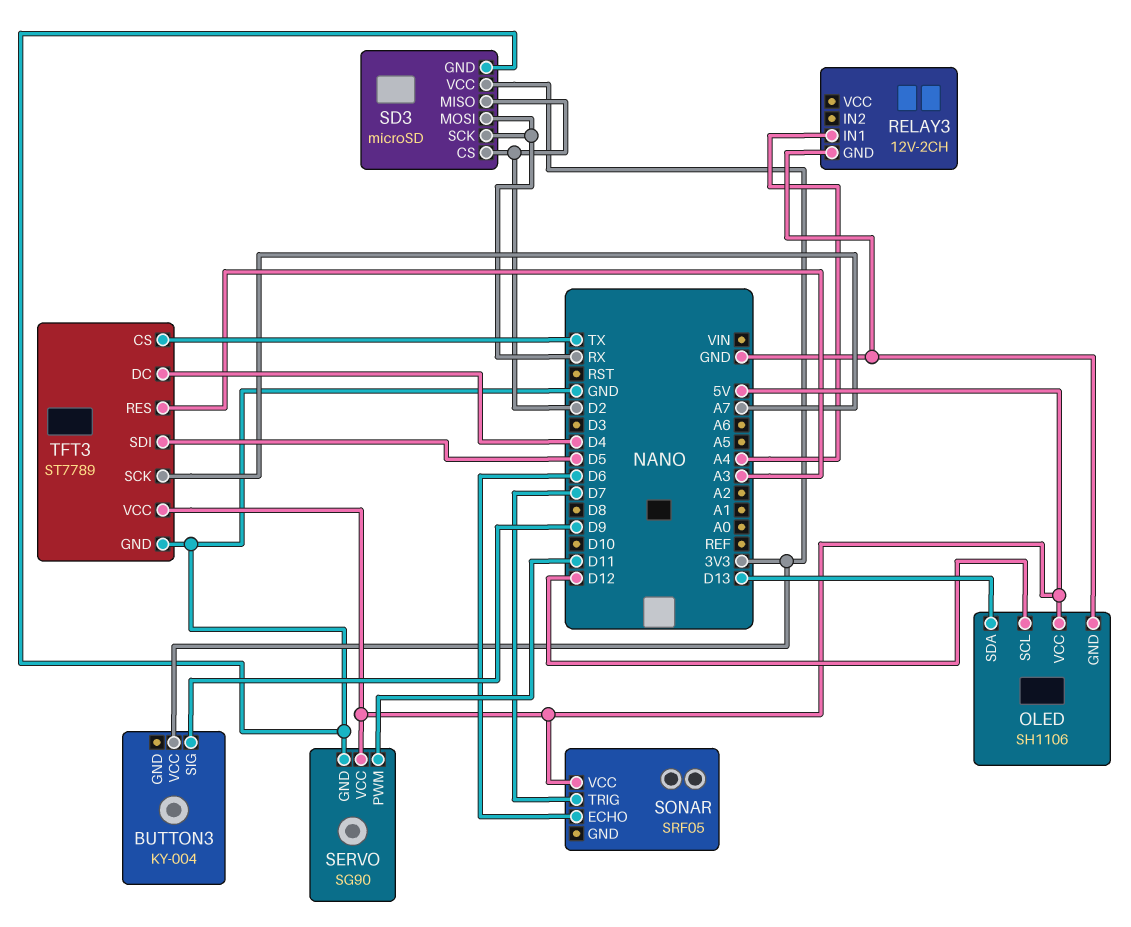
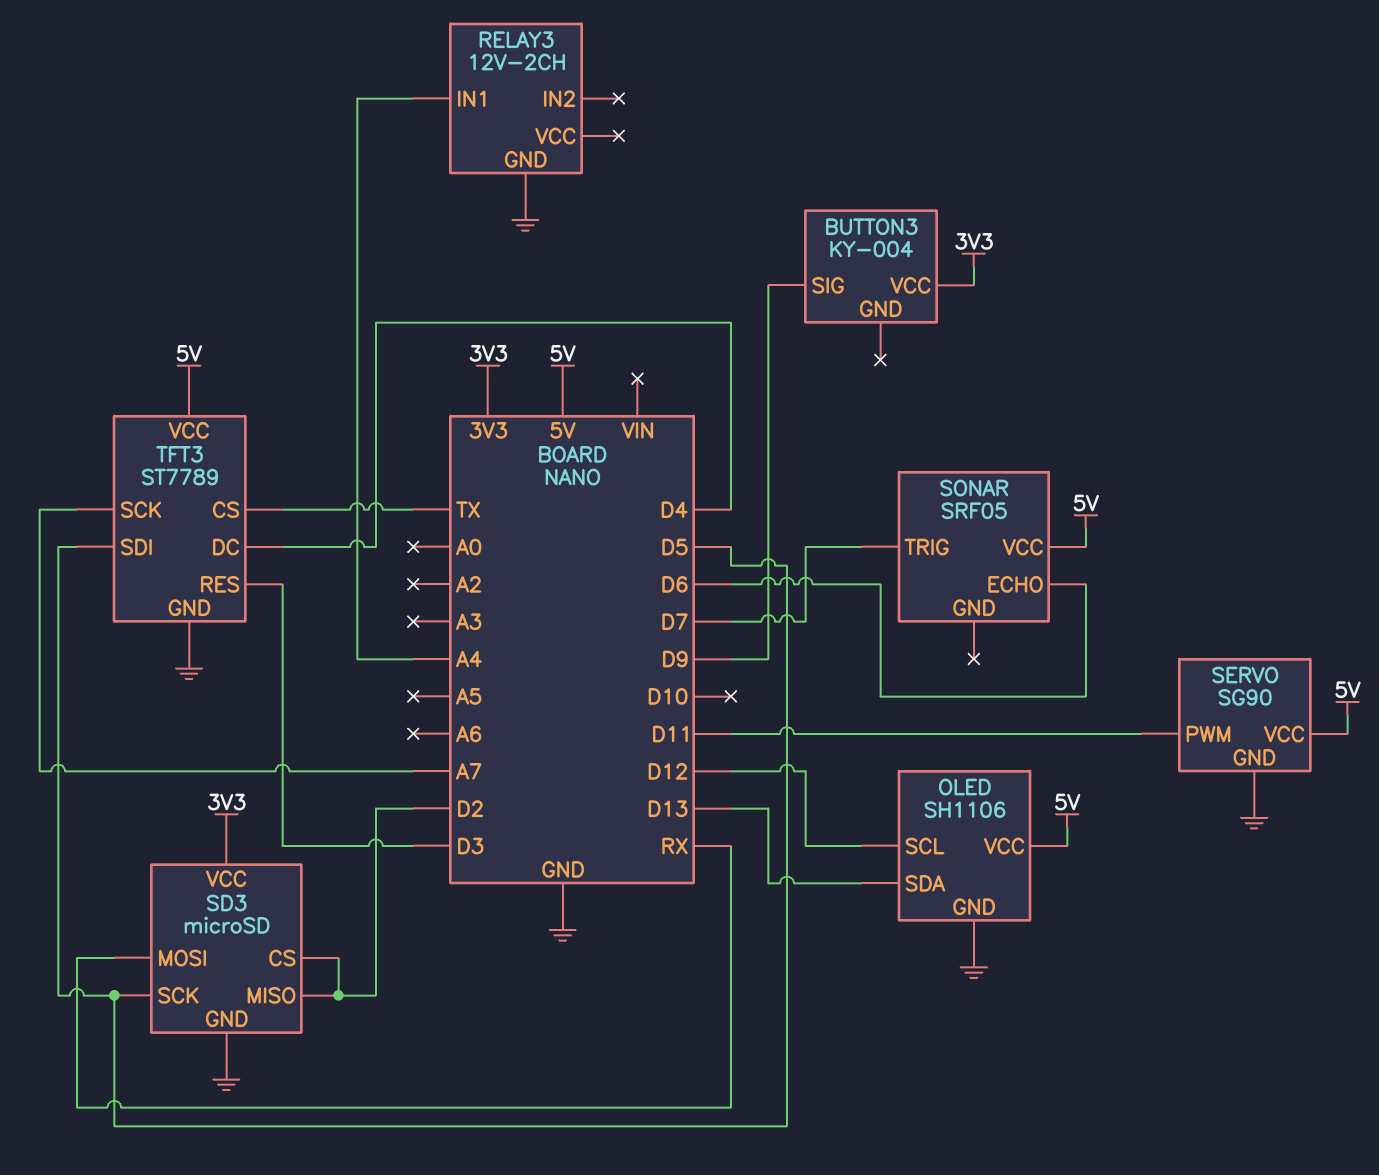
SD3 pin SCK: RX -> D5
TFT3 pin RES: A3 -> D3

